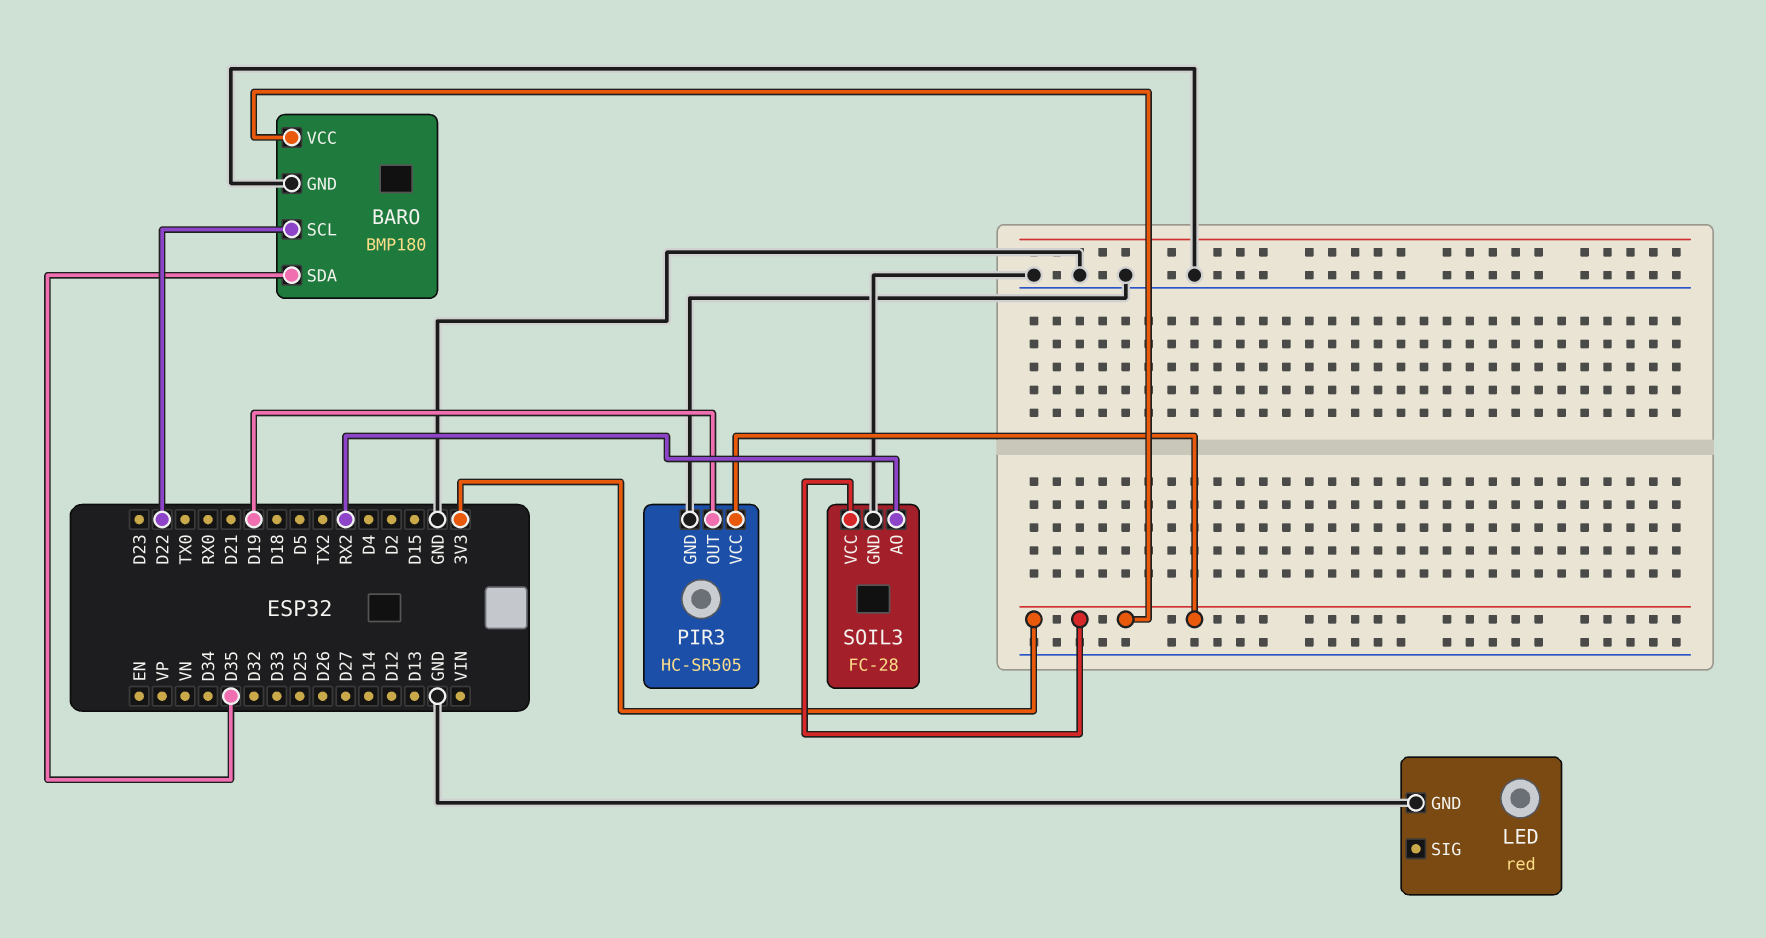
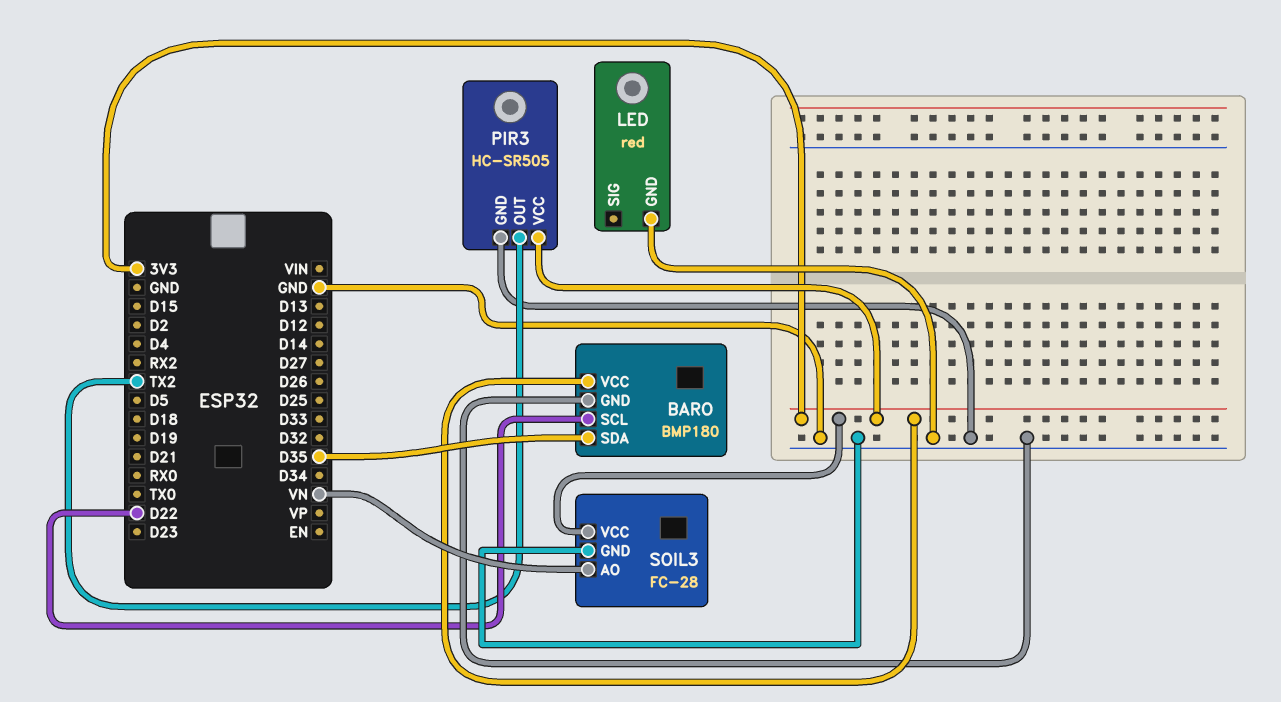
PIR3 pin OUT: D19 -> TX2
SOIL3 pin AO: RX2 -> VN

